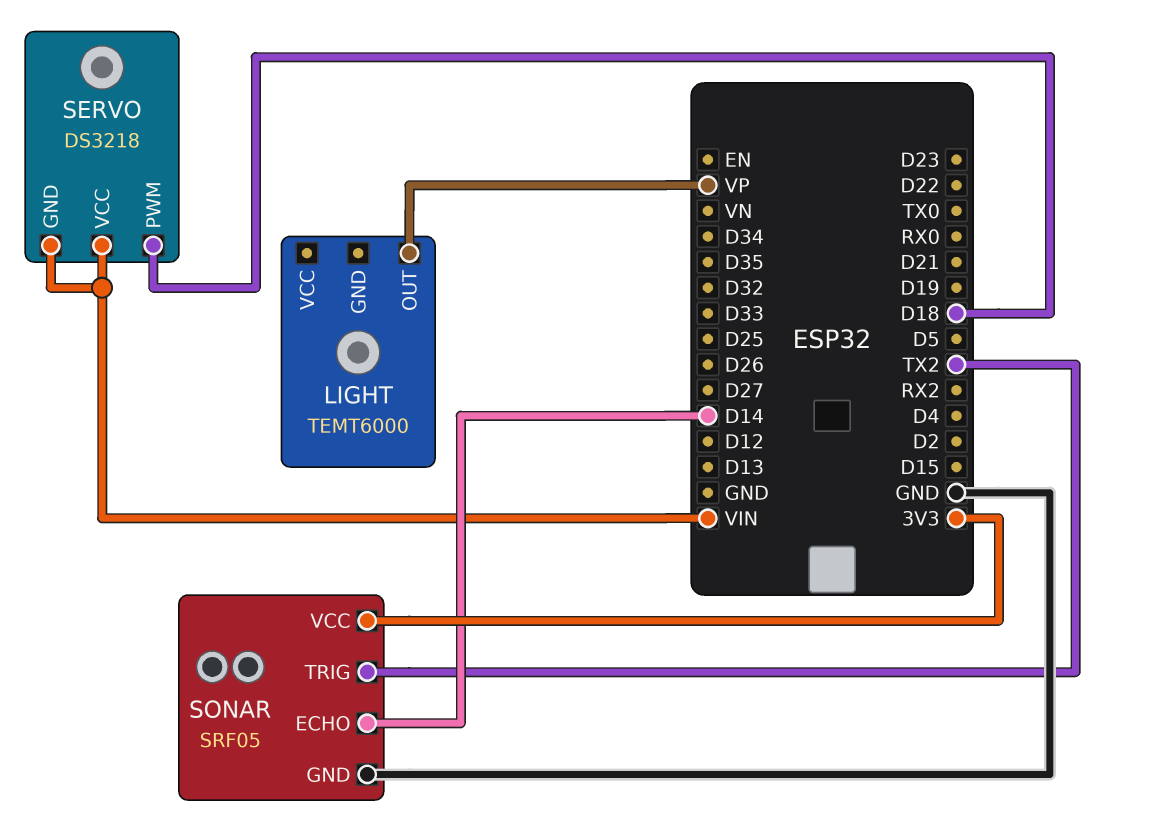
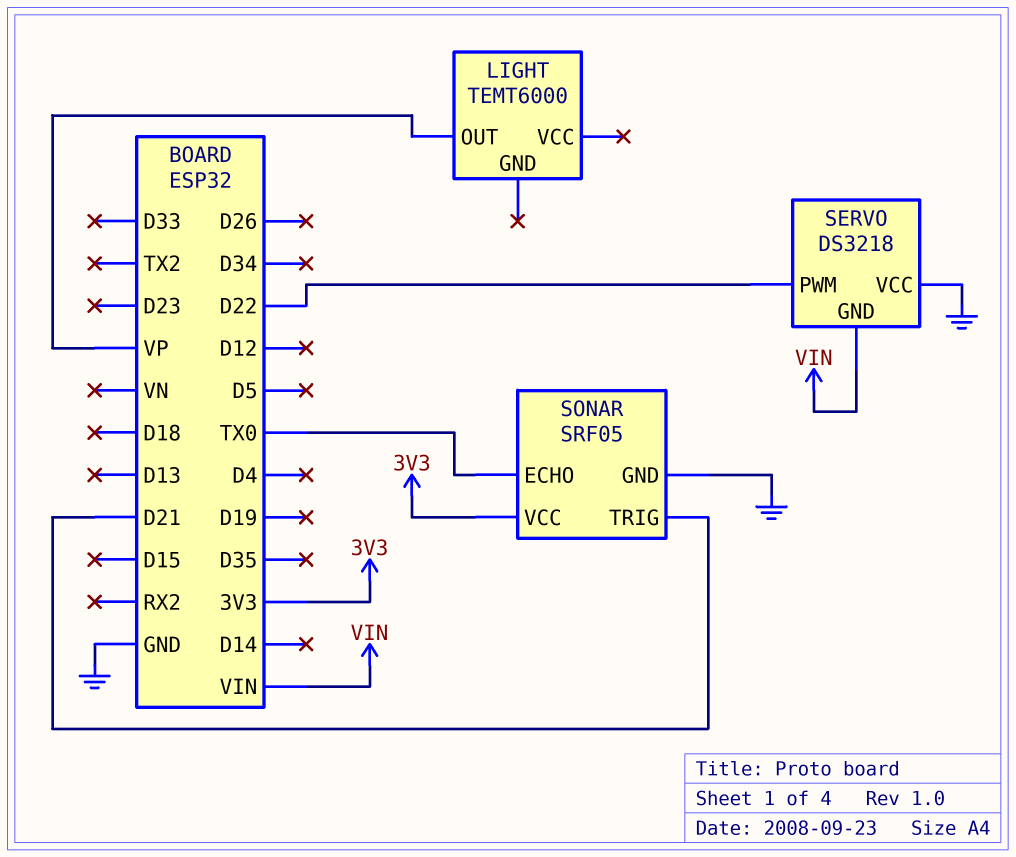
SERVO pin PWM: D18 -> D22
SERVO pin VCC: VIN -> GND
SONAR pin ECHO: D14 -> TX0
SONAR pin TRIG: TX2 -> D21

